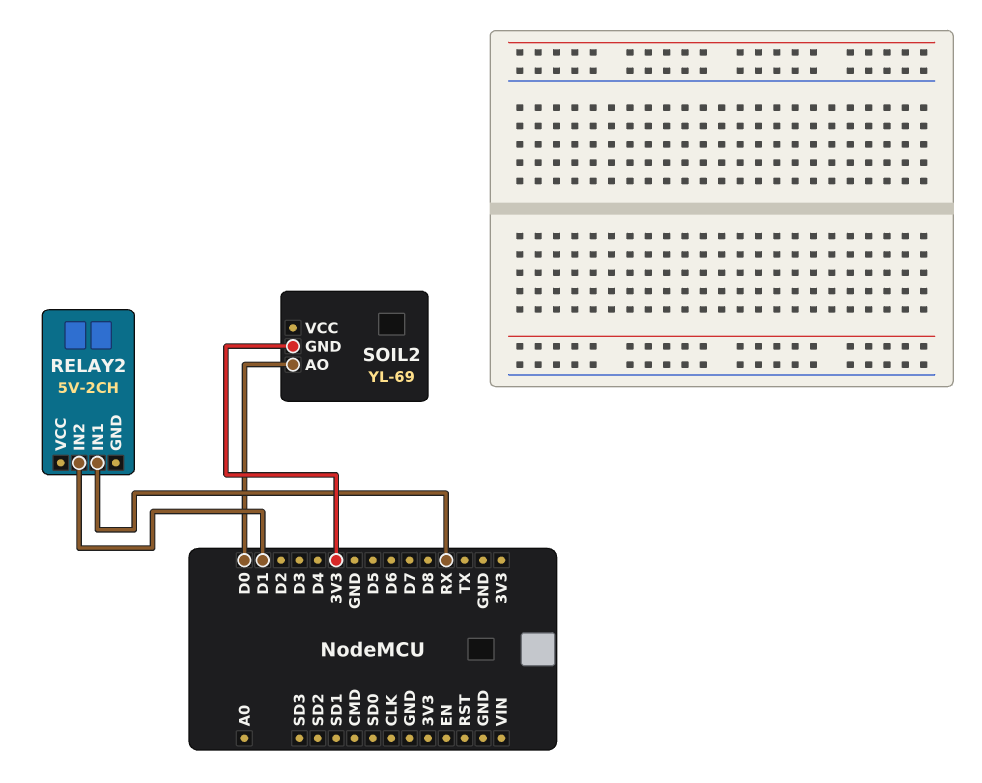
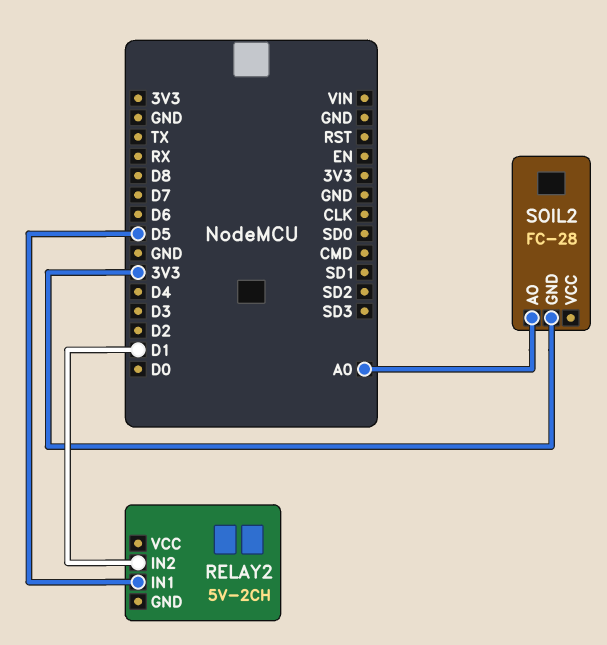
RELAY2 pin IN1: RX -> D5
SOIL2: YL-69 -> FC-28
SOIL2 pin AO: D0 -> A0

